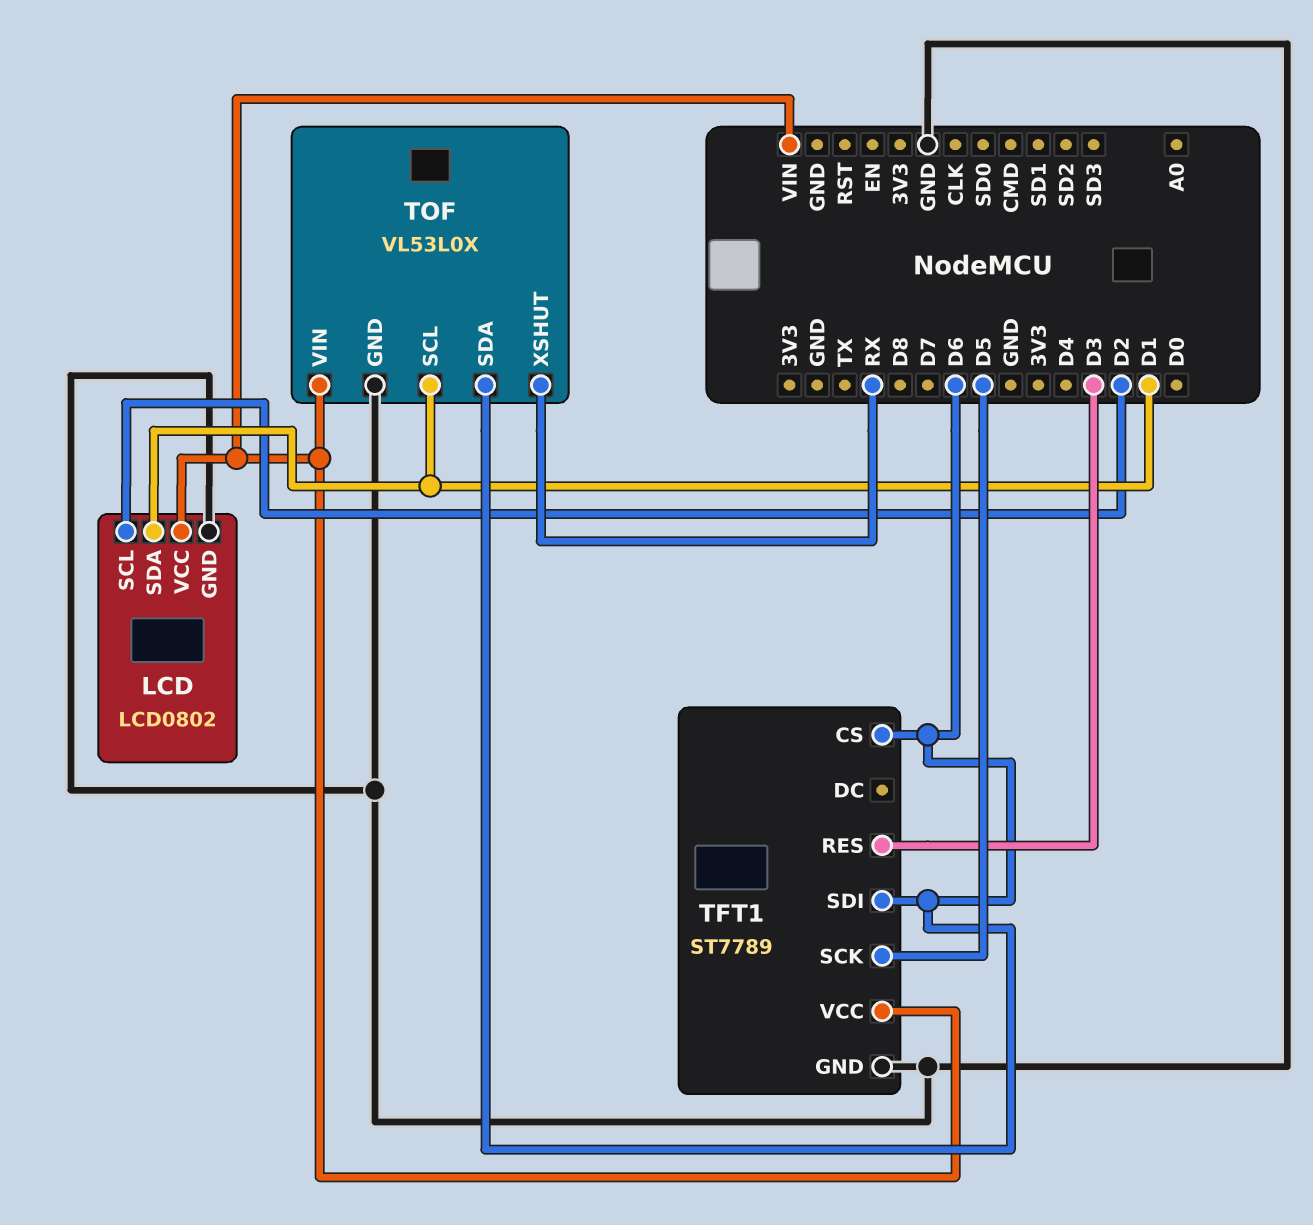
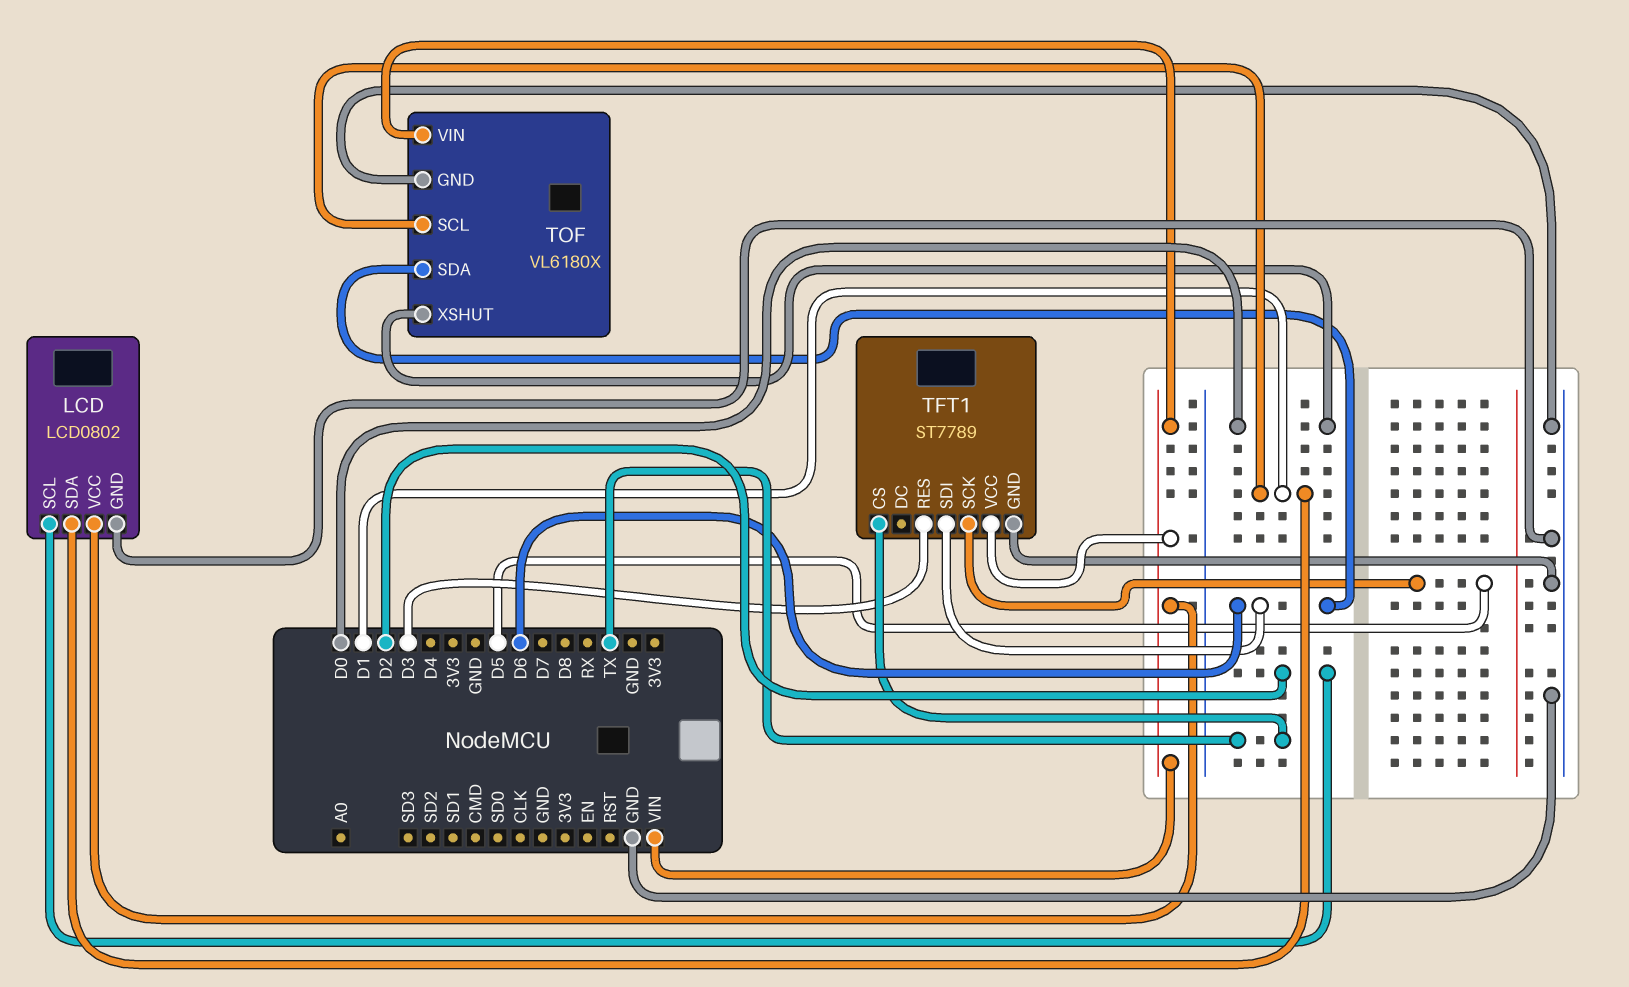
TFT1 pin CS: D6 -> TX
TOF: VL53L0X -> VL6180X
TOF pin XSHUT: RX -> D0

